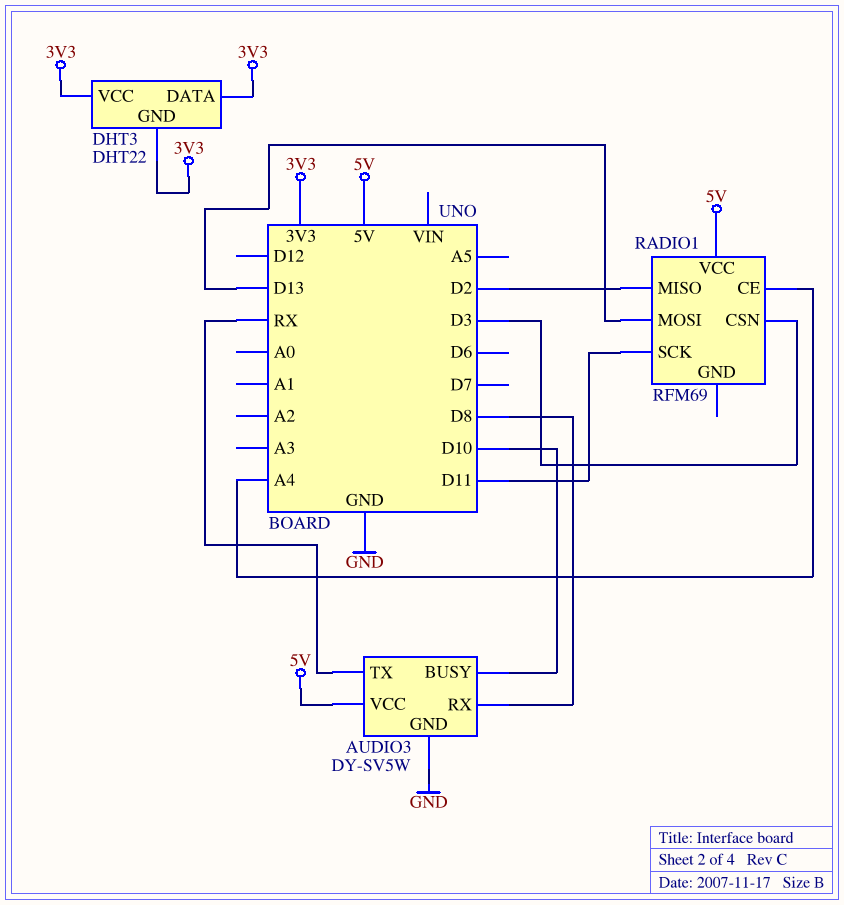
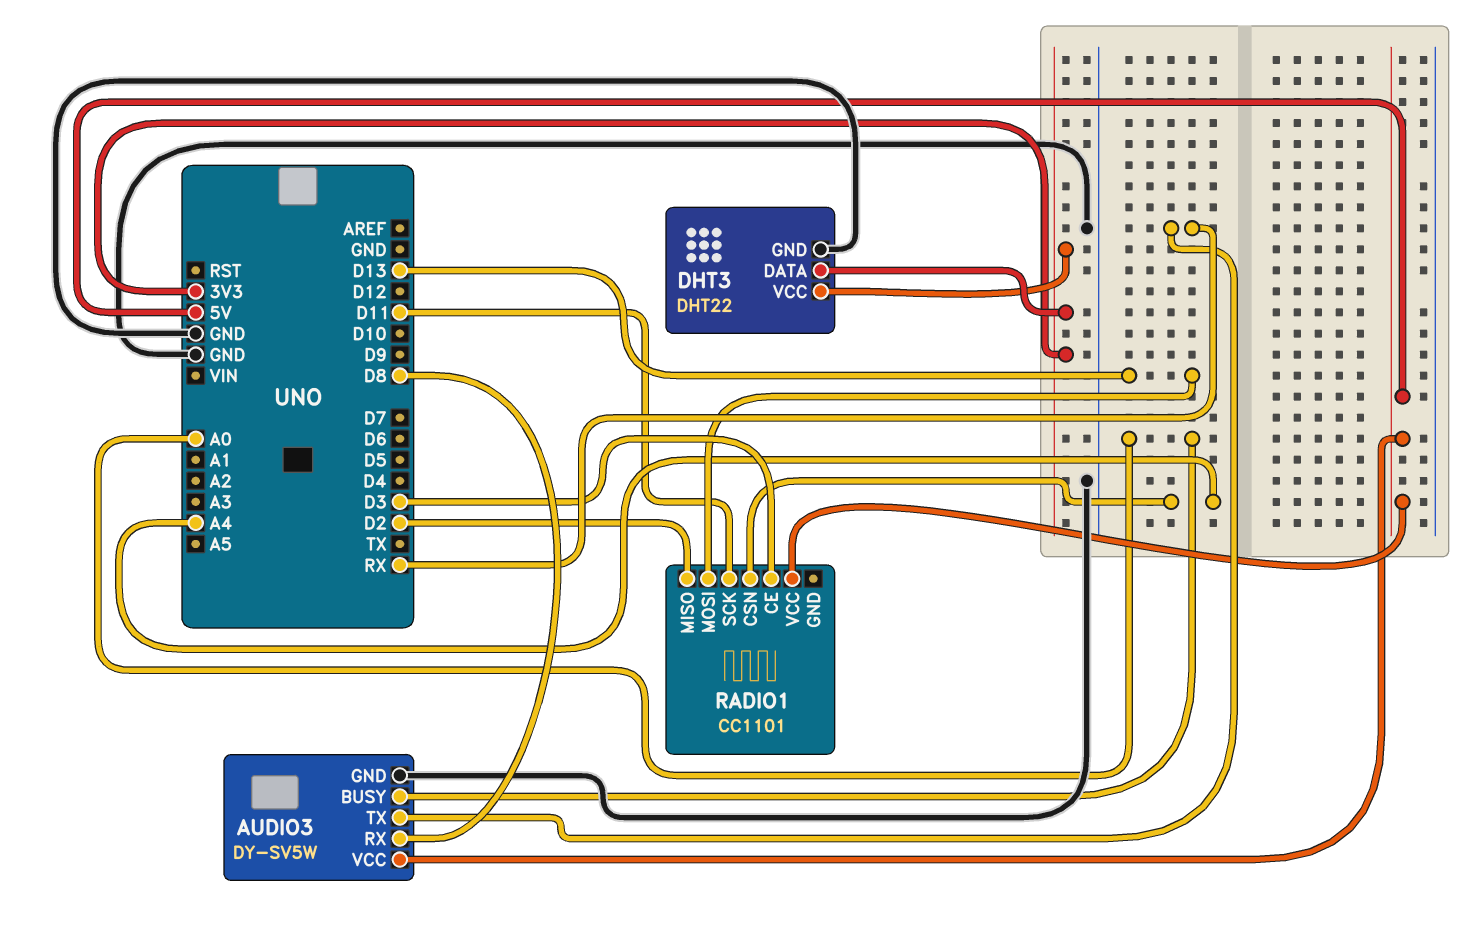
AUDIO3 pin BUSY: D10 -> A0
DHT3 pin GND: 3V3 -> GND
RADIO1: RFM69 -> CC1101
RADIO1 pin CE: A4 -> D3
RADIO1 pin CSN: D3 -> A4

